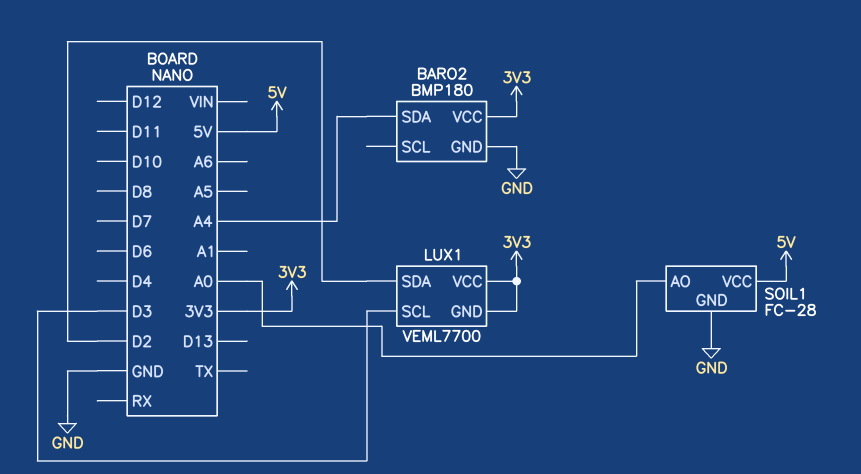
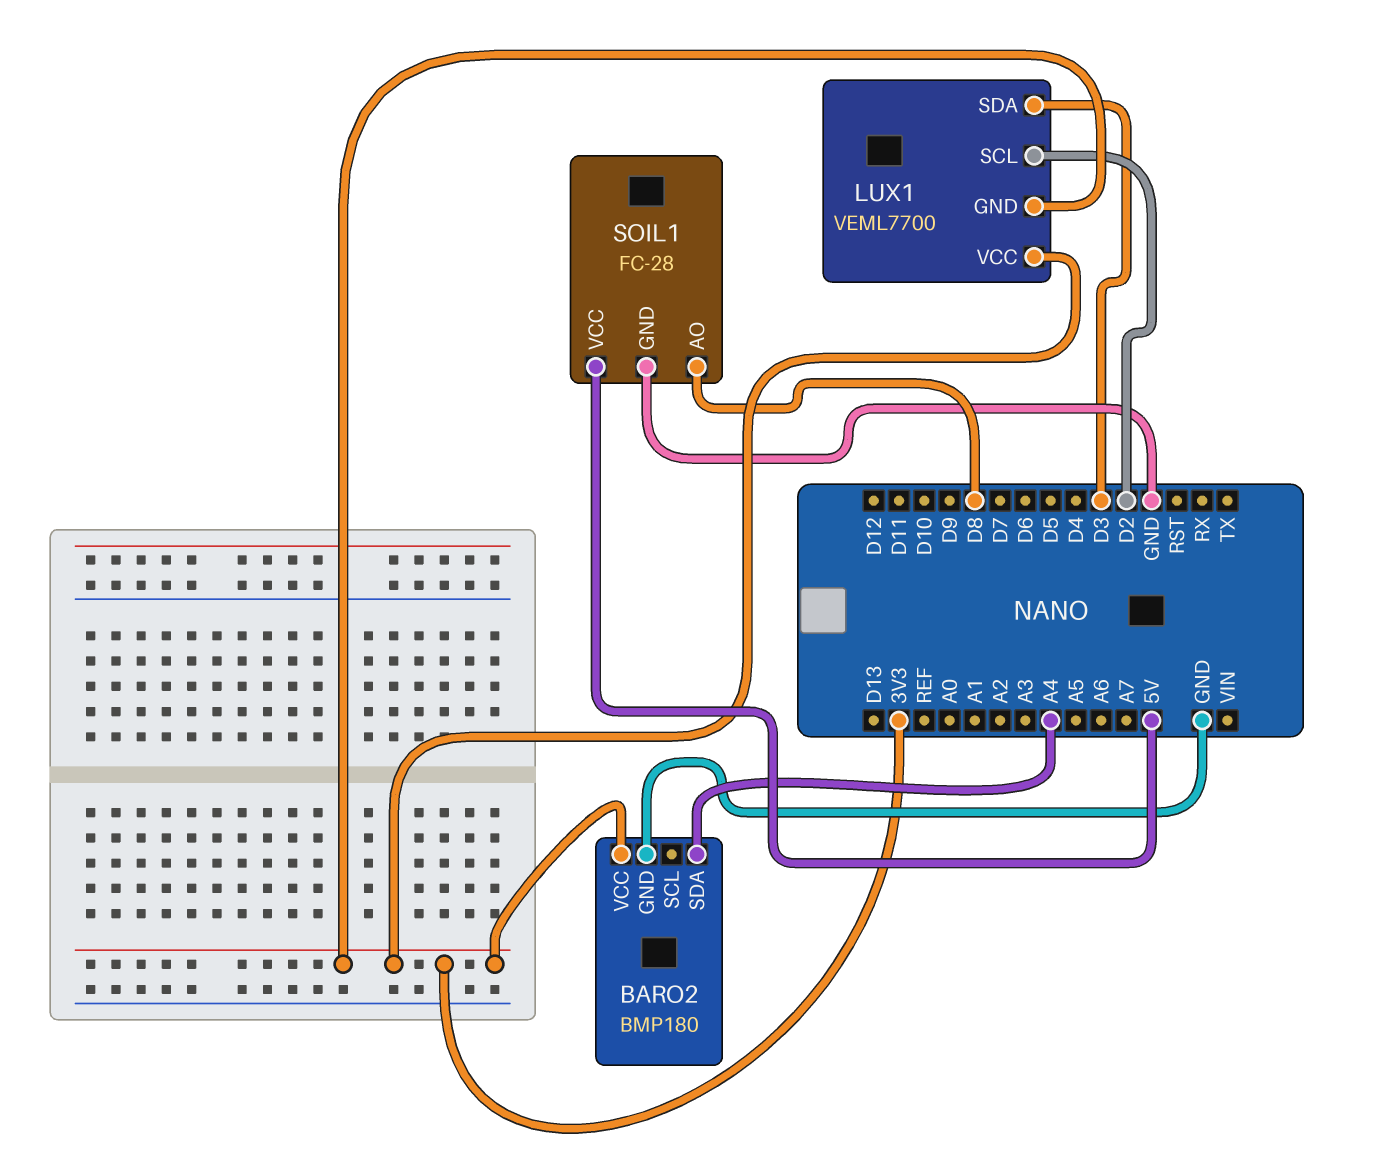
LUX1 pin SCL: D3 -> D2
LUX1 pin SDA: D2 -> D3
SOIL1 pin AO: A0 -> D8

